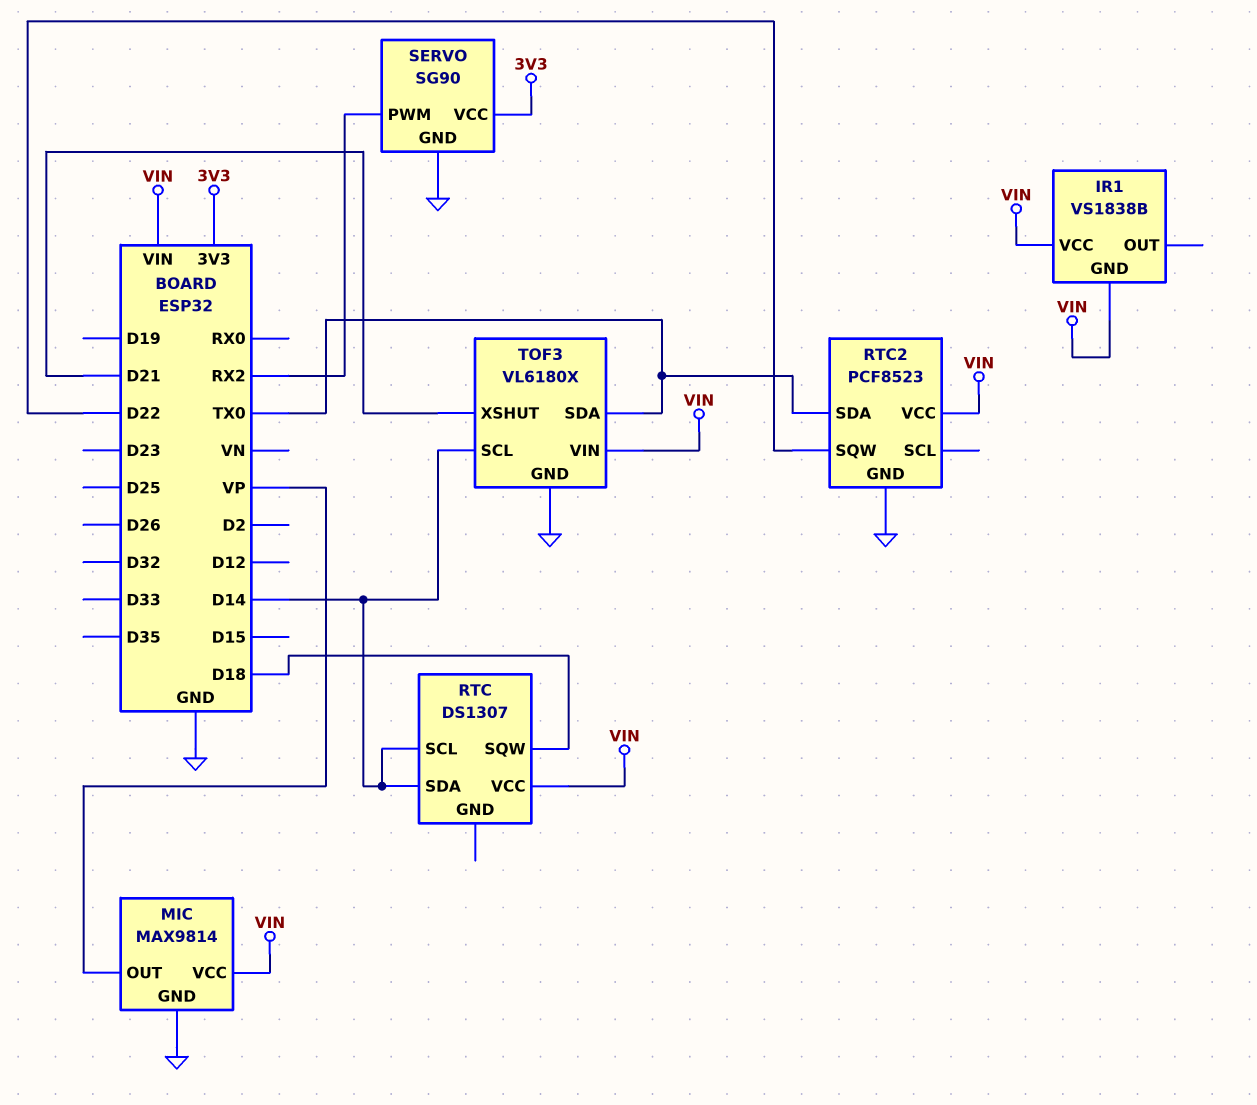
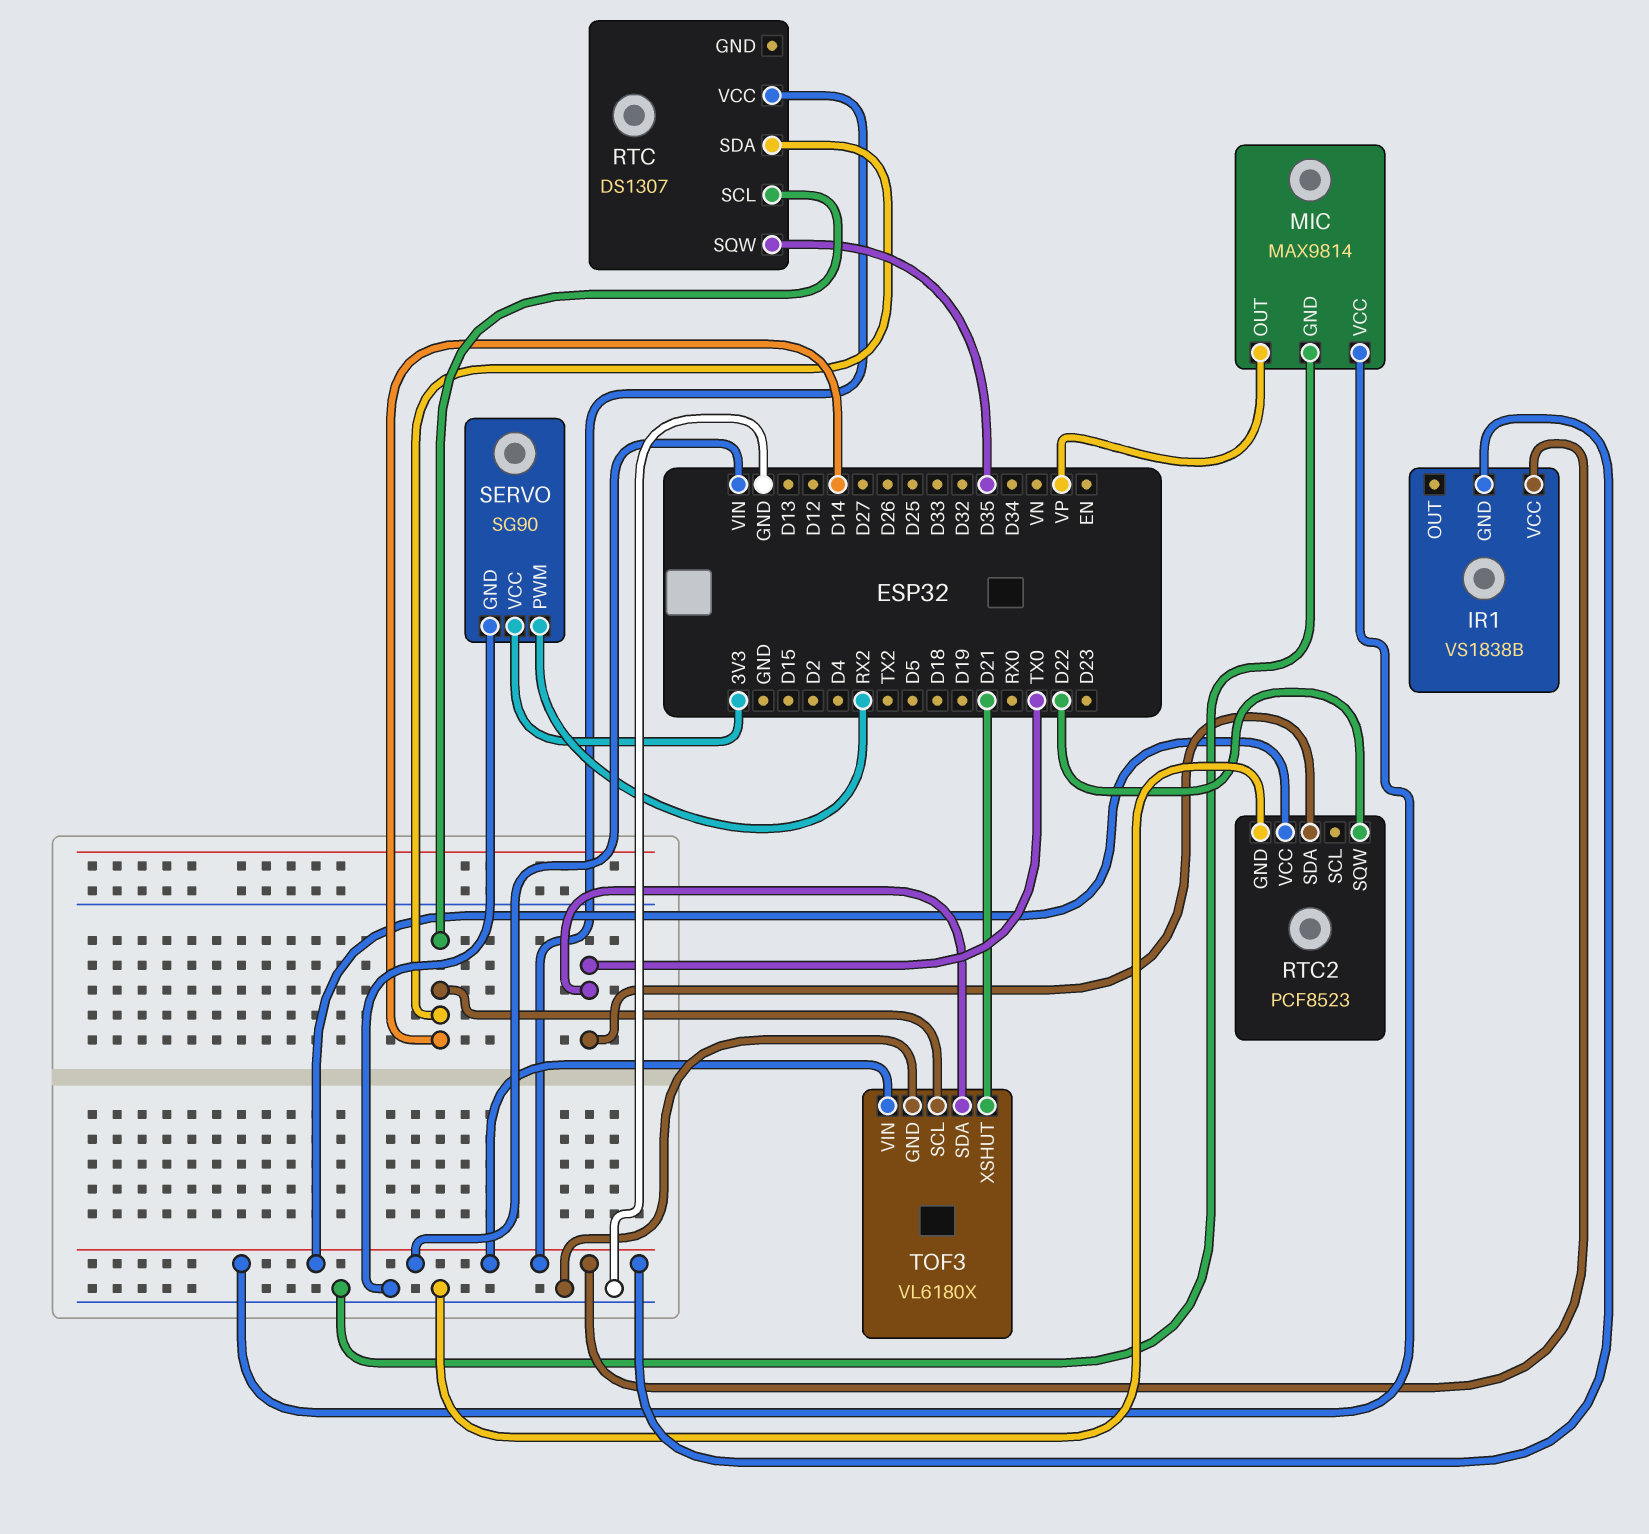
RTC pin SQW: D18 -> D35

